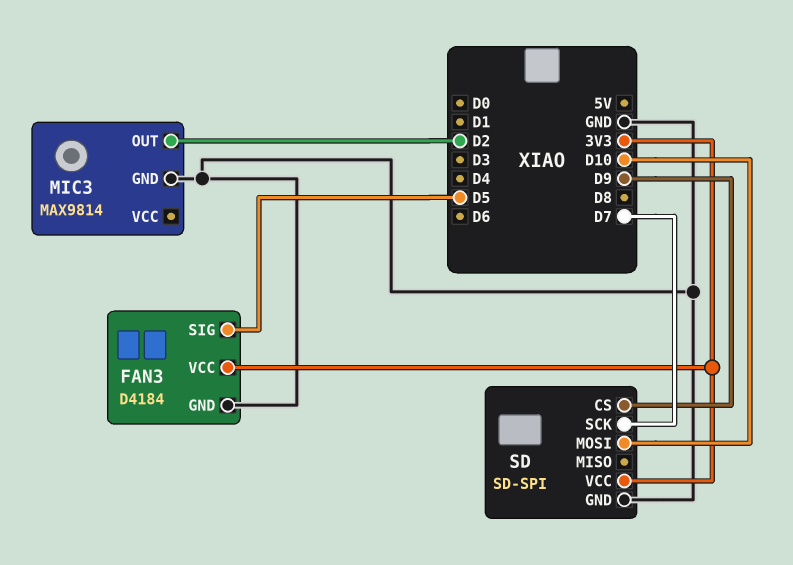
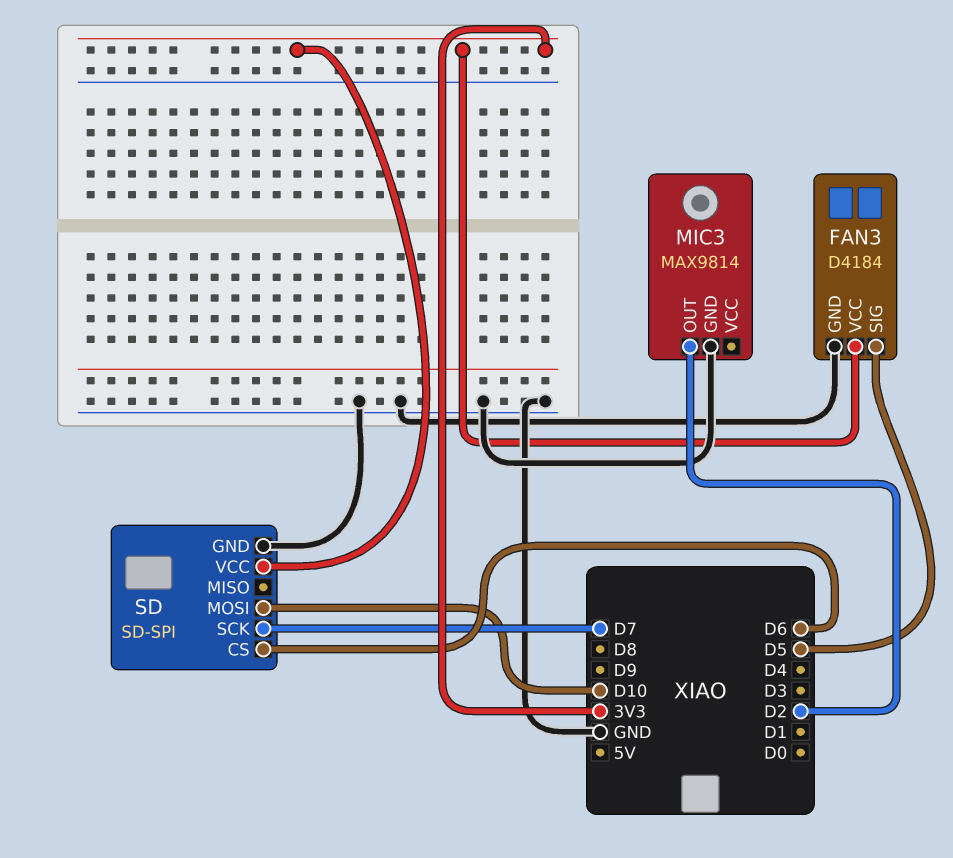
SD pin CS: D9 -> D6

